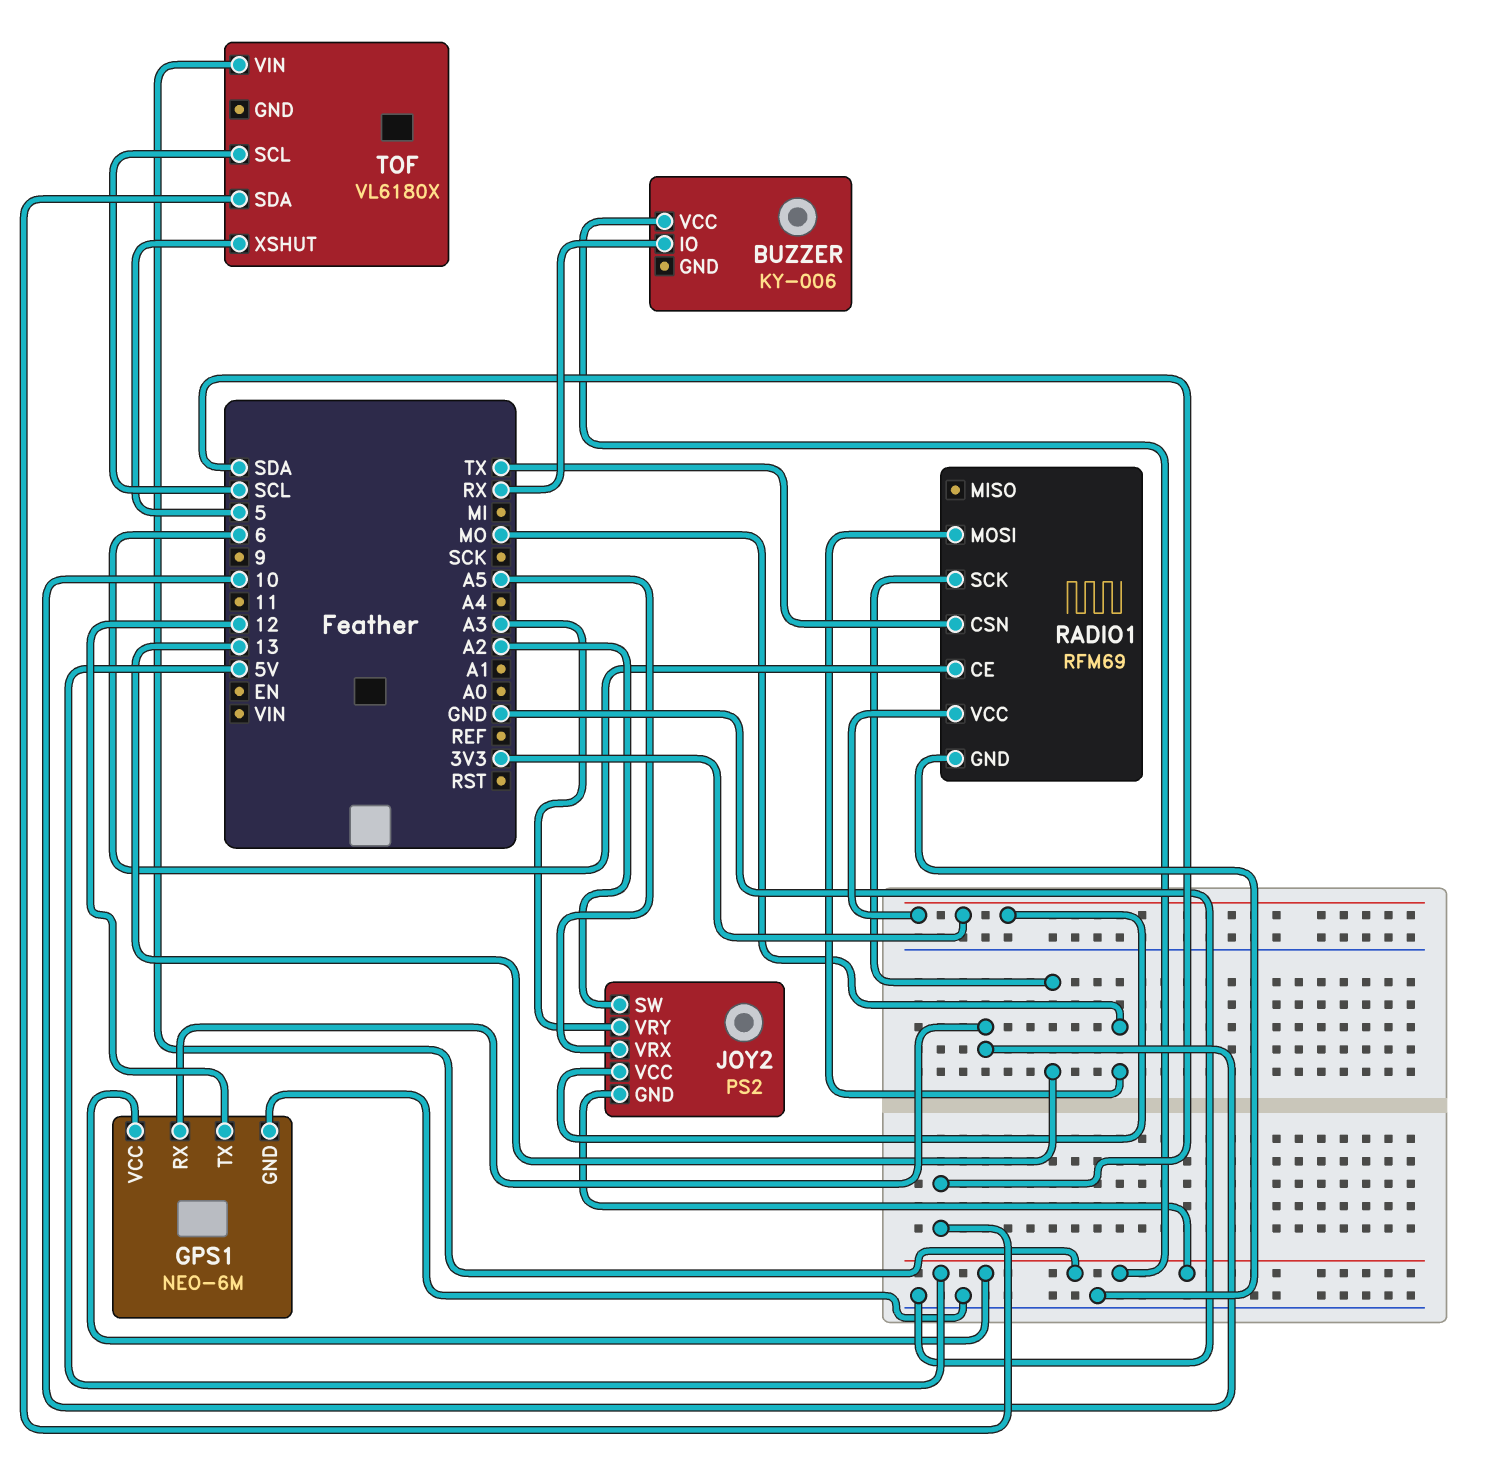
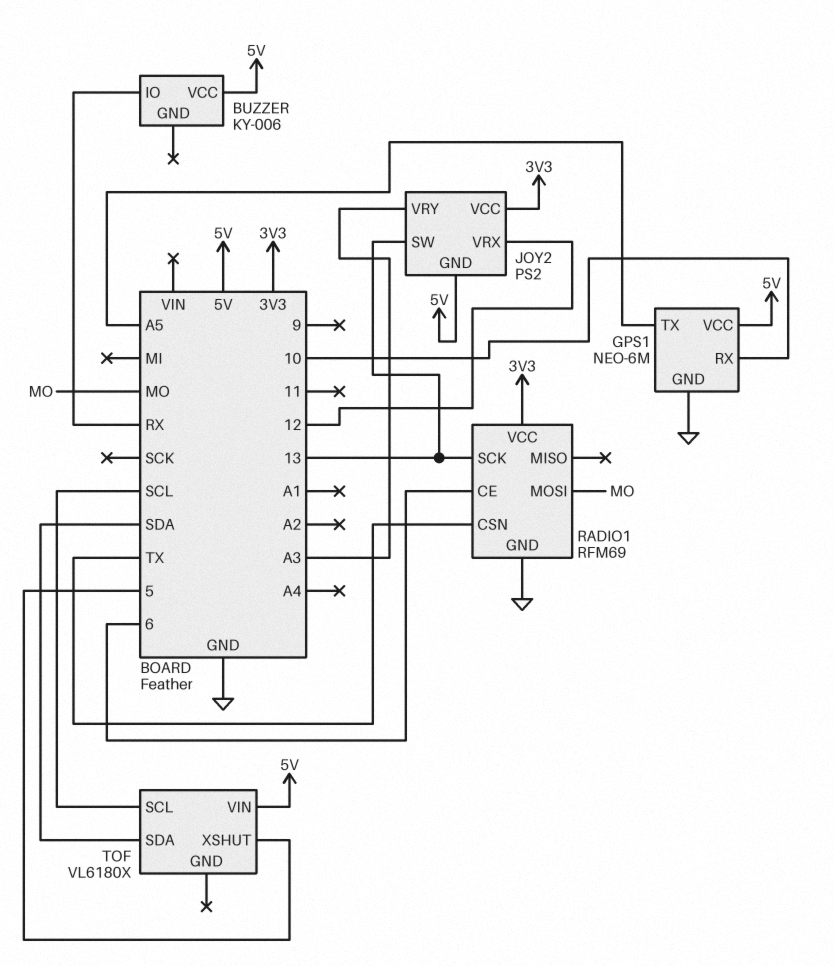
GPS1 pin TX: 12 -> A5
JOY2 pin SW: A2 -> 13
JOY2 pin VRX: A5 -> 12

